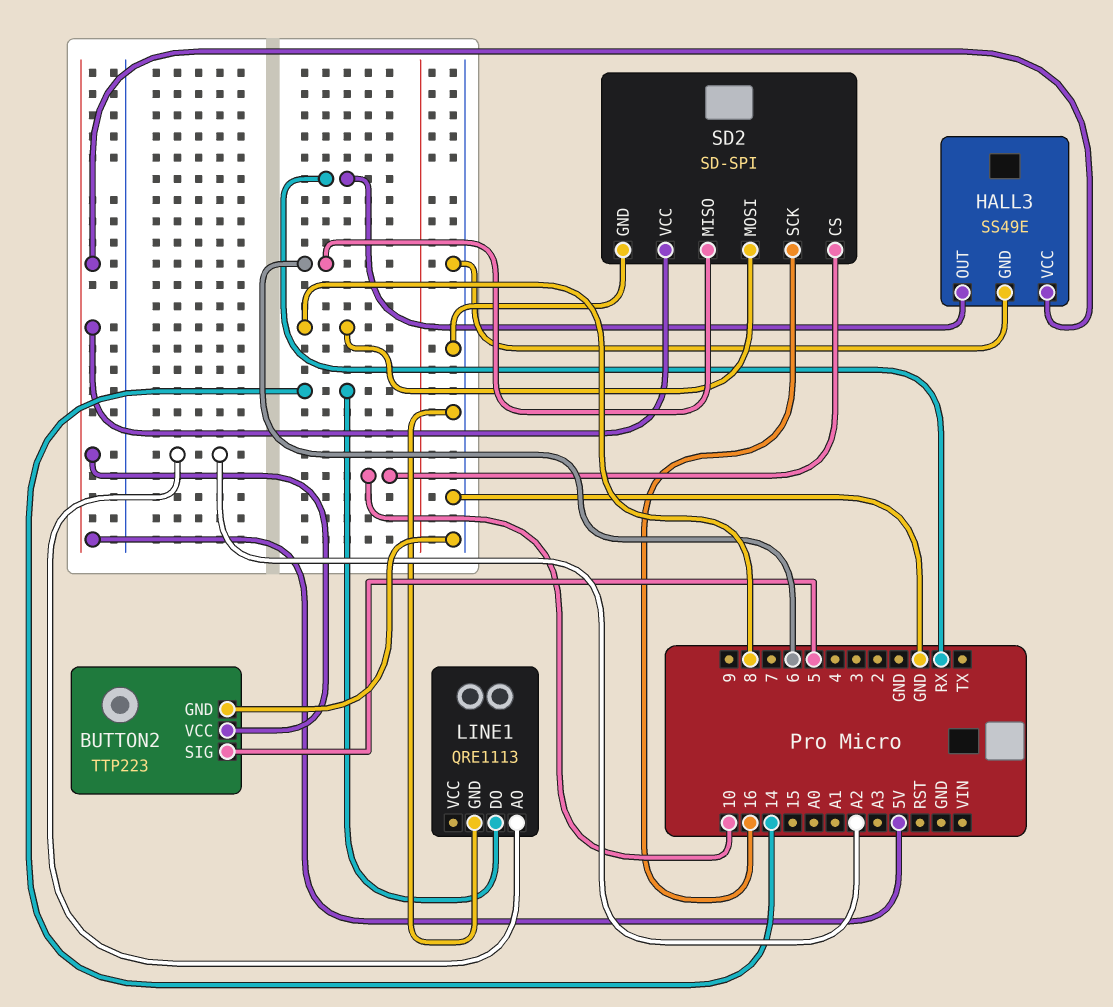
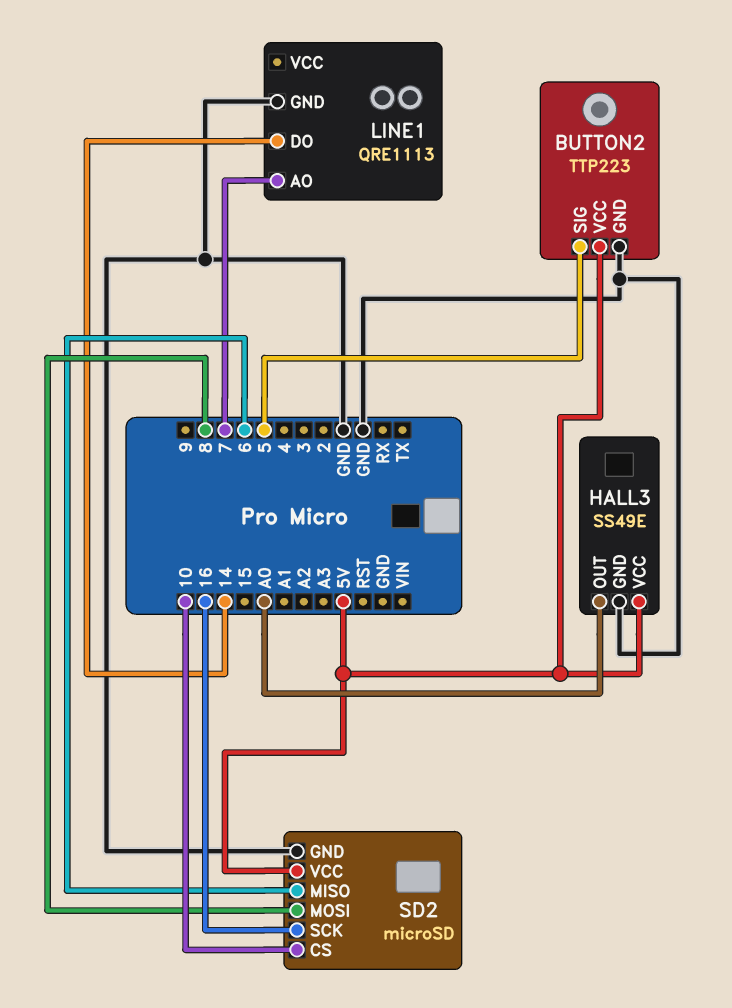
HALL3 pin OUT: RX -> A0
LINE1 pin AO: A2 -> 7
SD2: SD-SPI -> microSD

